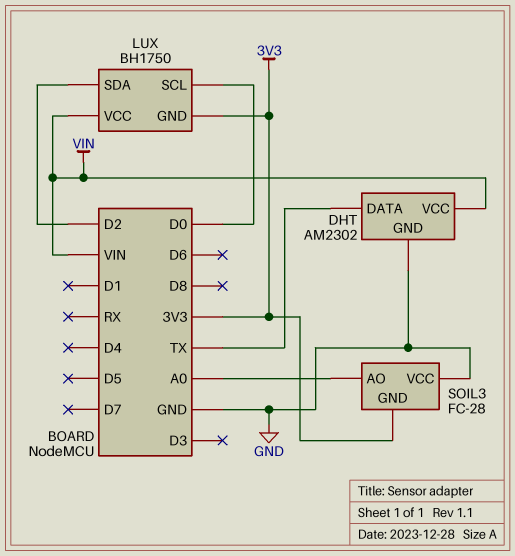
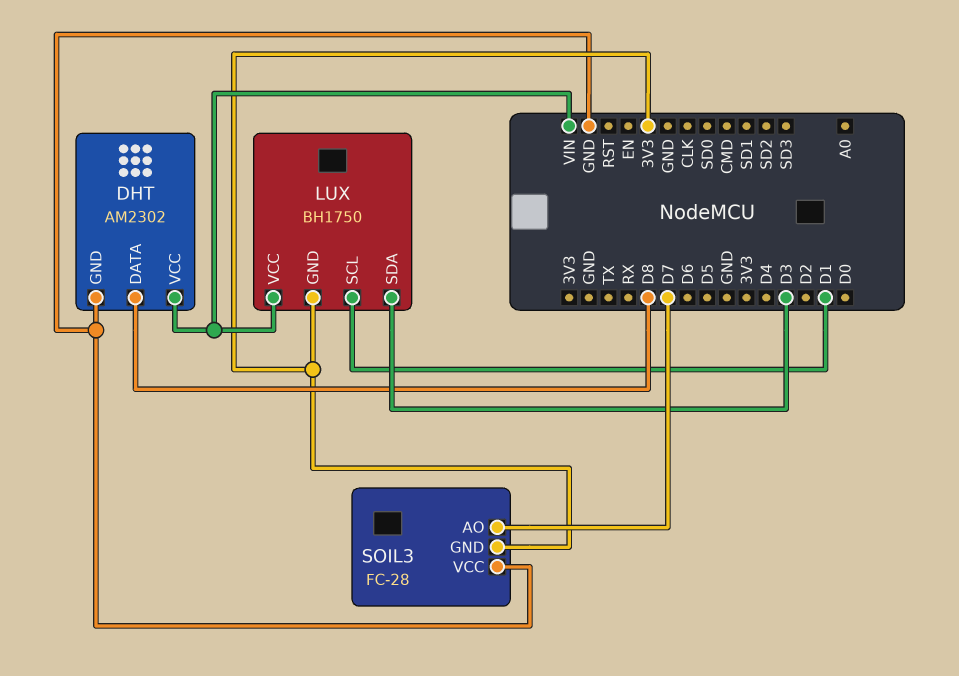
DHT pin DATA: TX -> D8
LUX pin SCL: D0 -> D1
LUX pin SDA: D2 -> D3
SOIL3 pin AO: A0 -> D7

